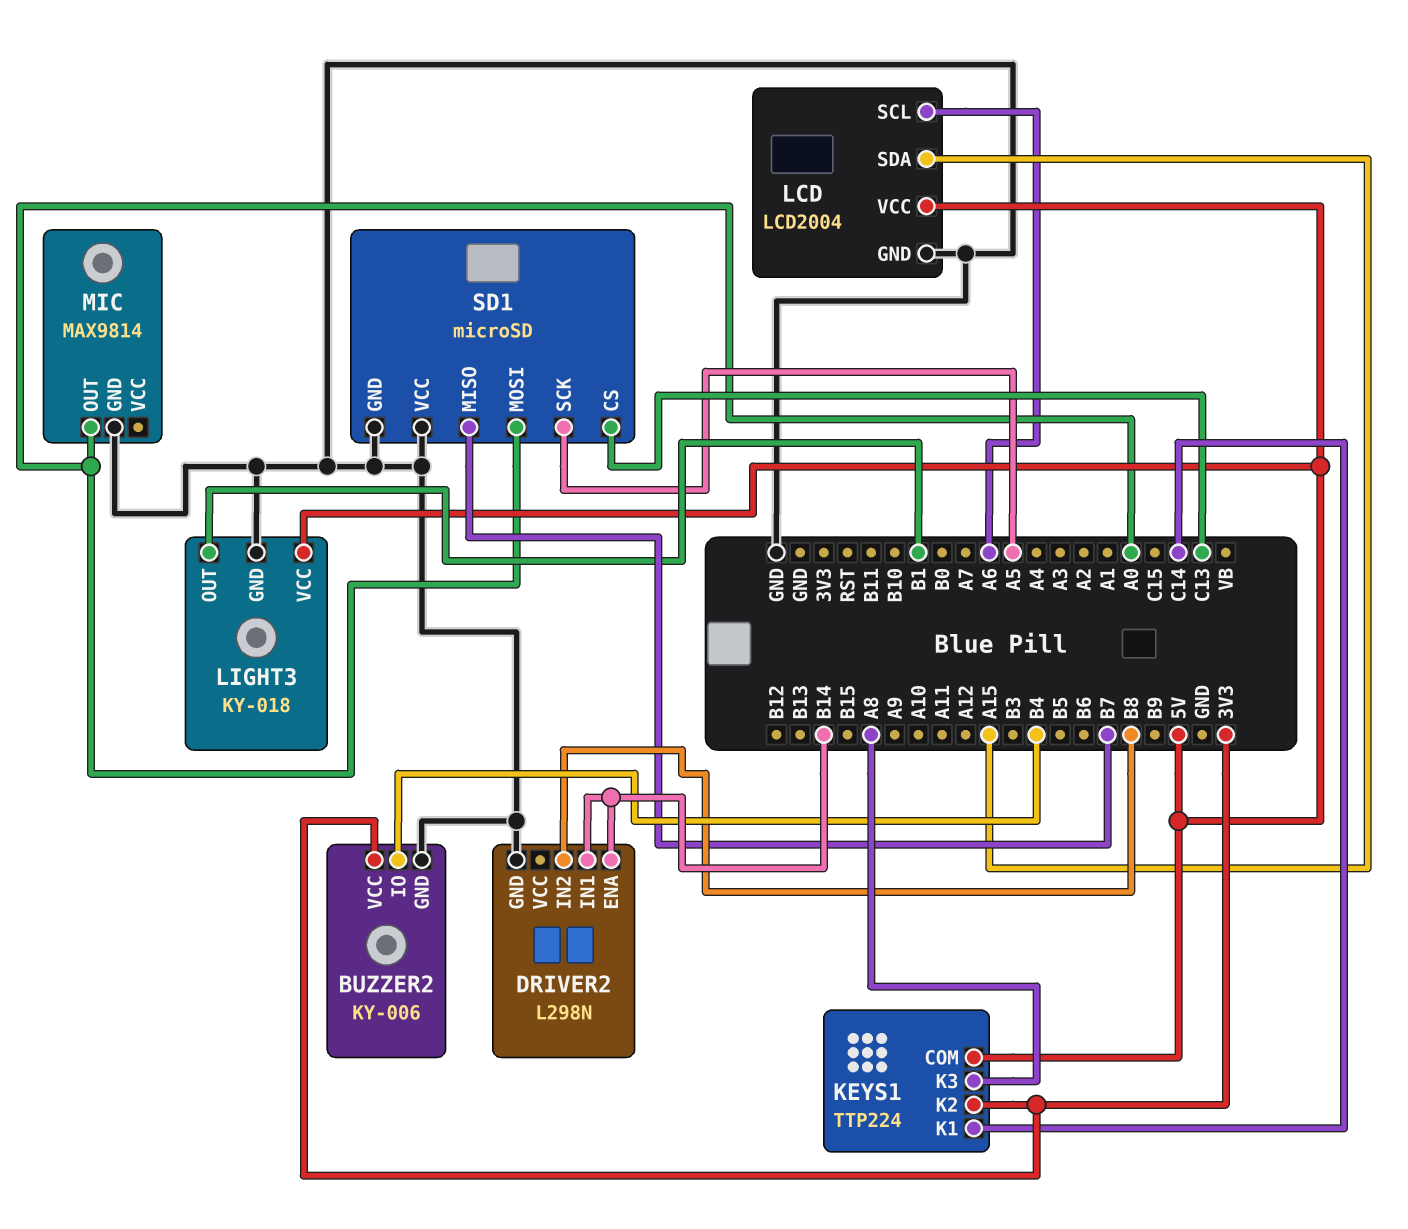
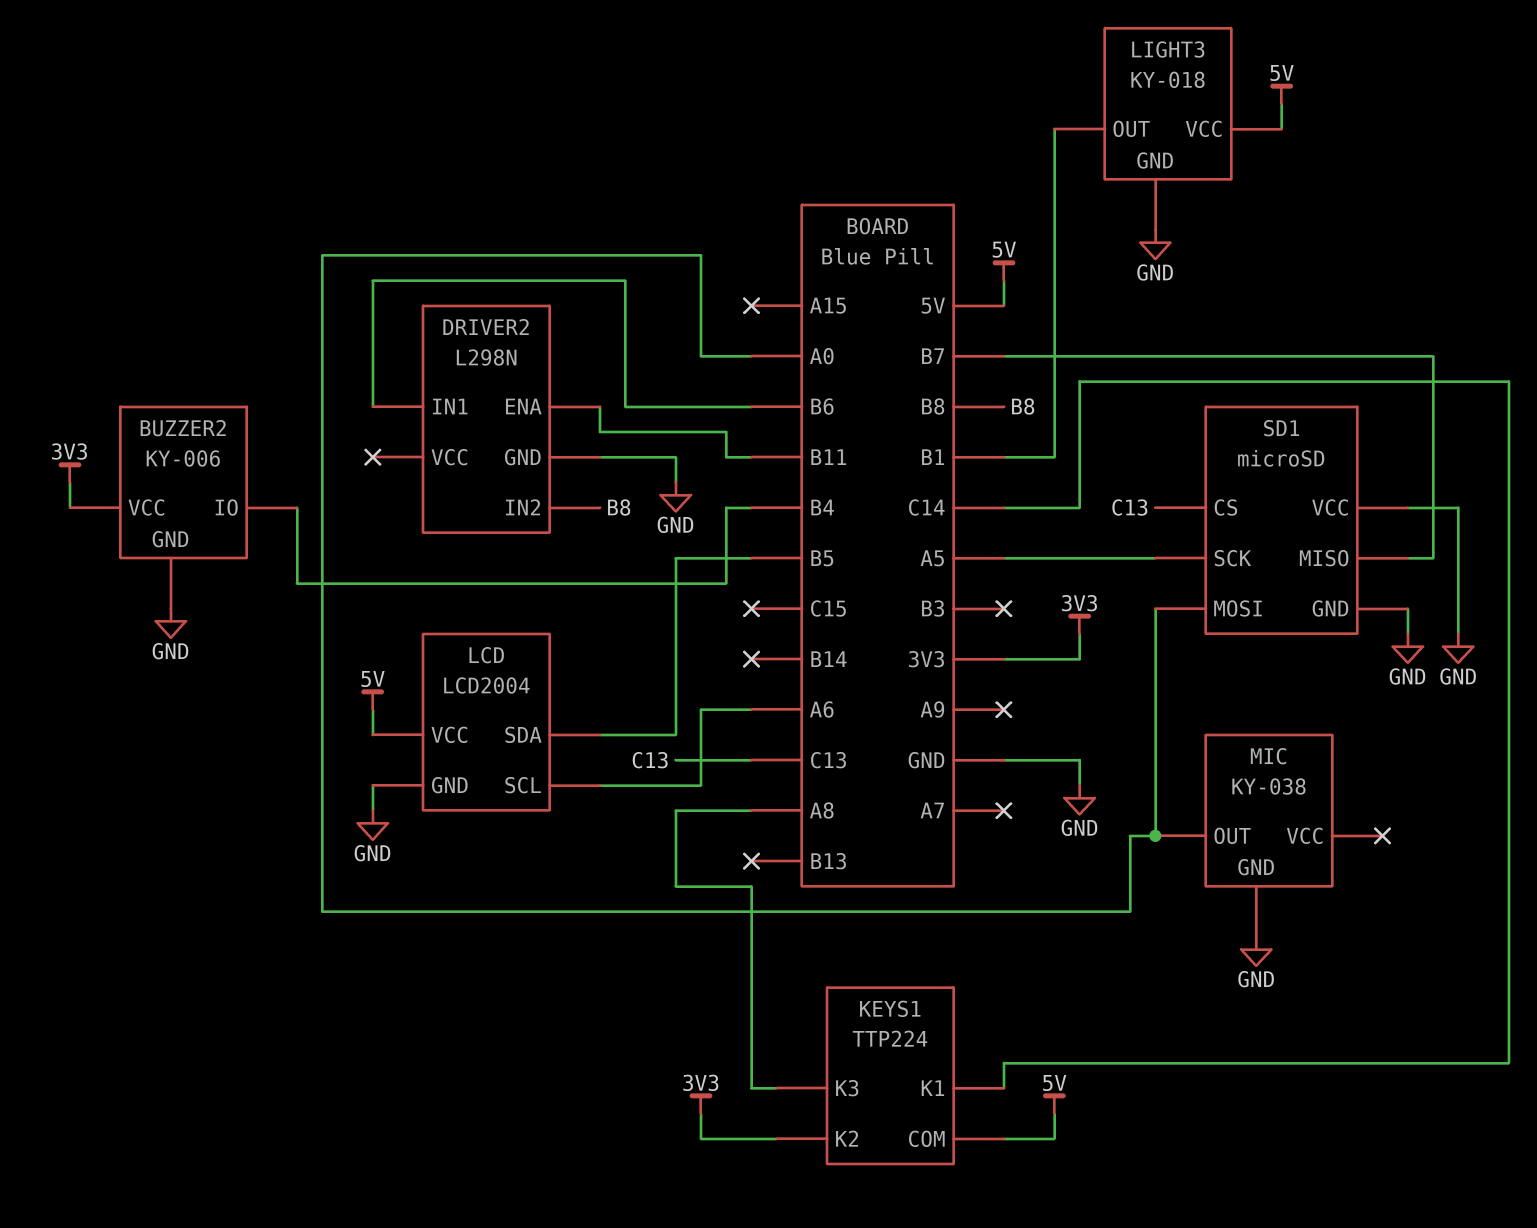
DRIVER2 pin ENA: B14 -> B11
DRIVER2 pin IN1: B14 -> B6
LCD pin SDA: A15 -> B5
MIC: MAX9814 -> KY-038

